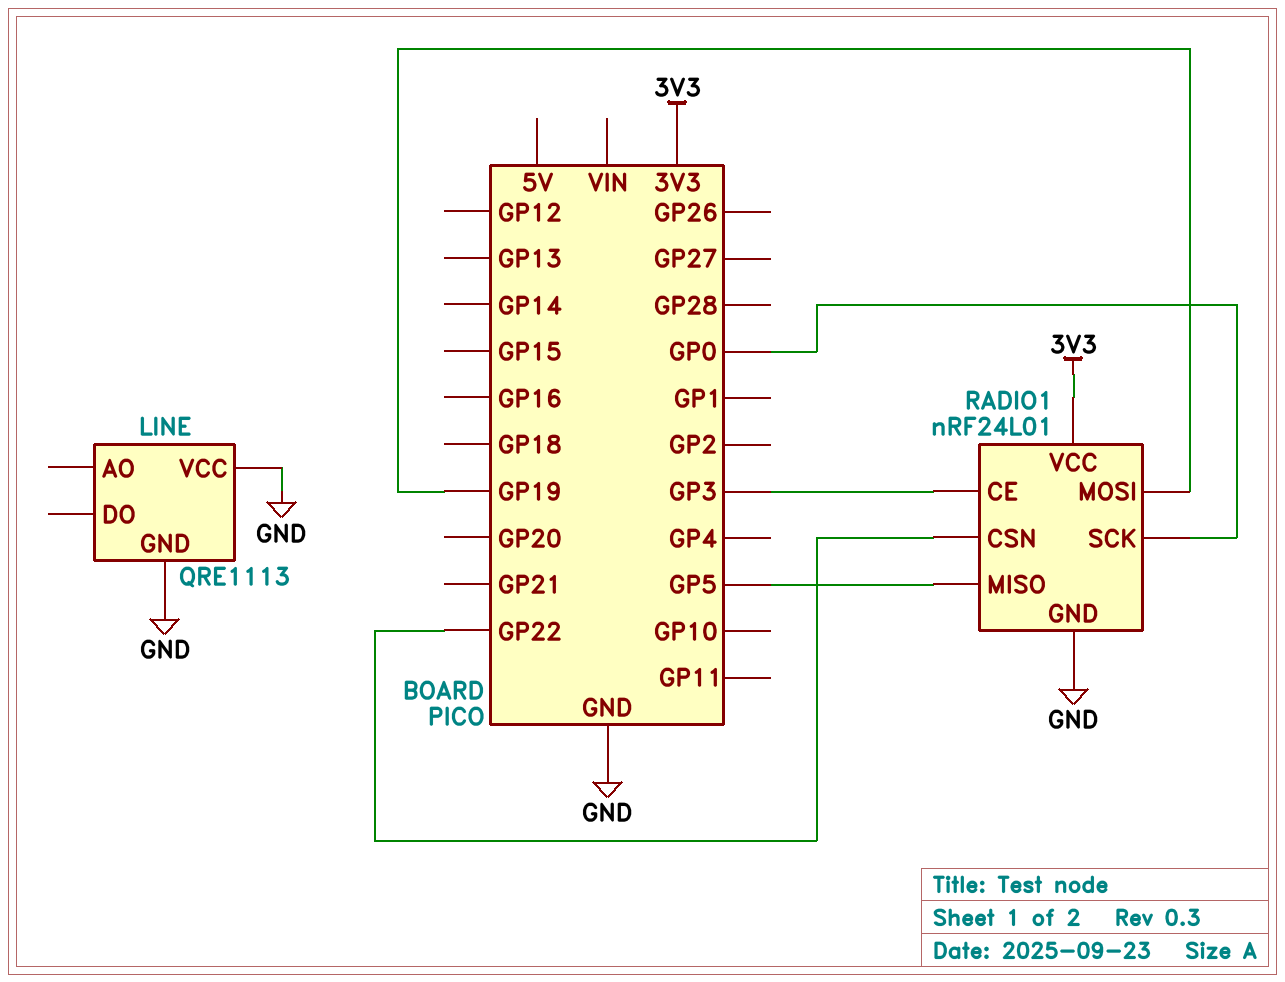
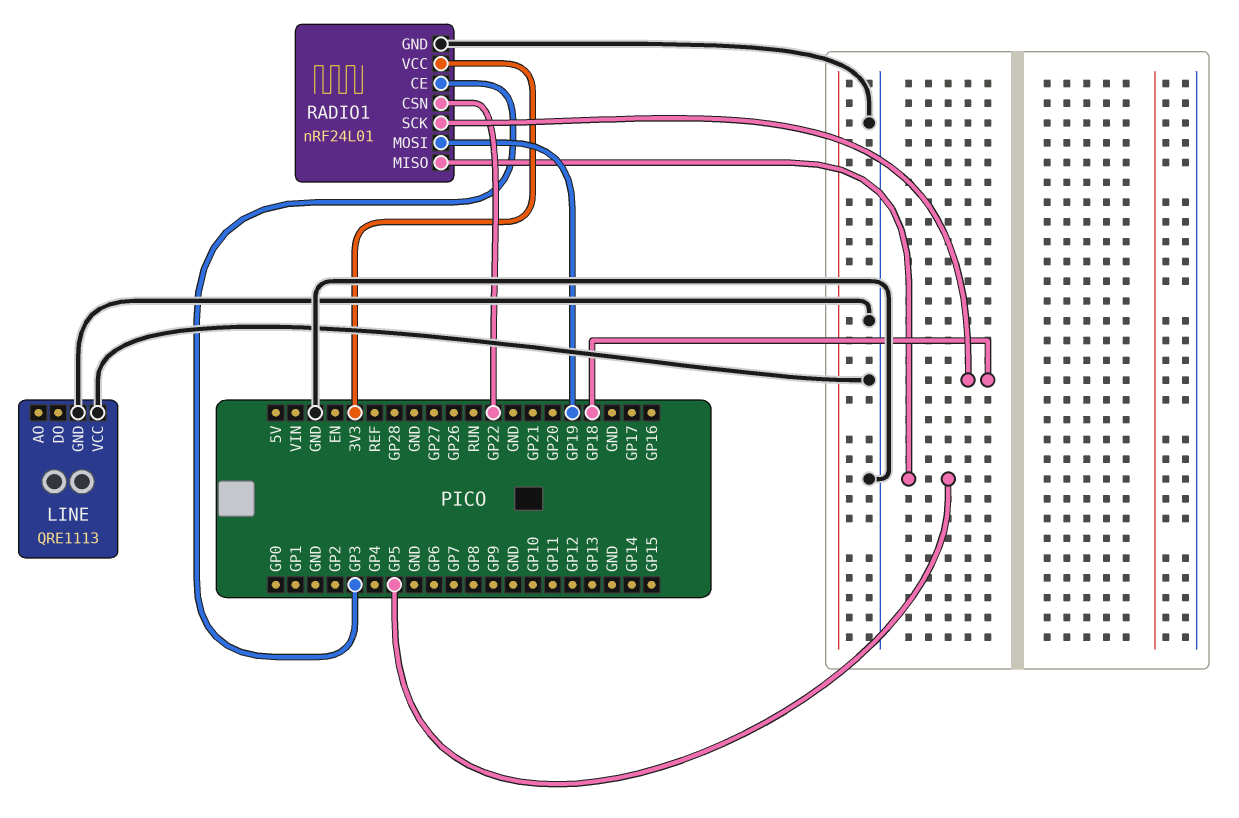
RADIO1 pin SCK: GP0 -> GP18

